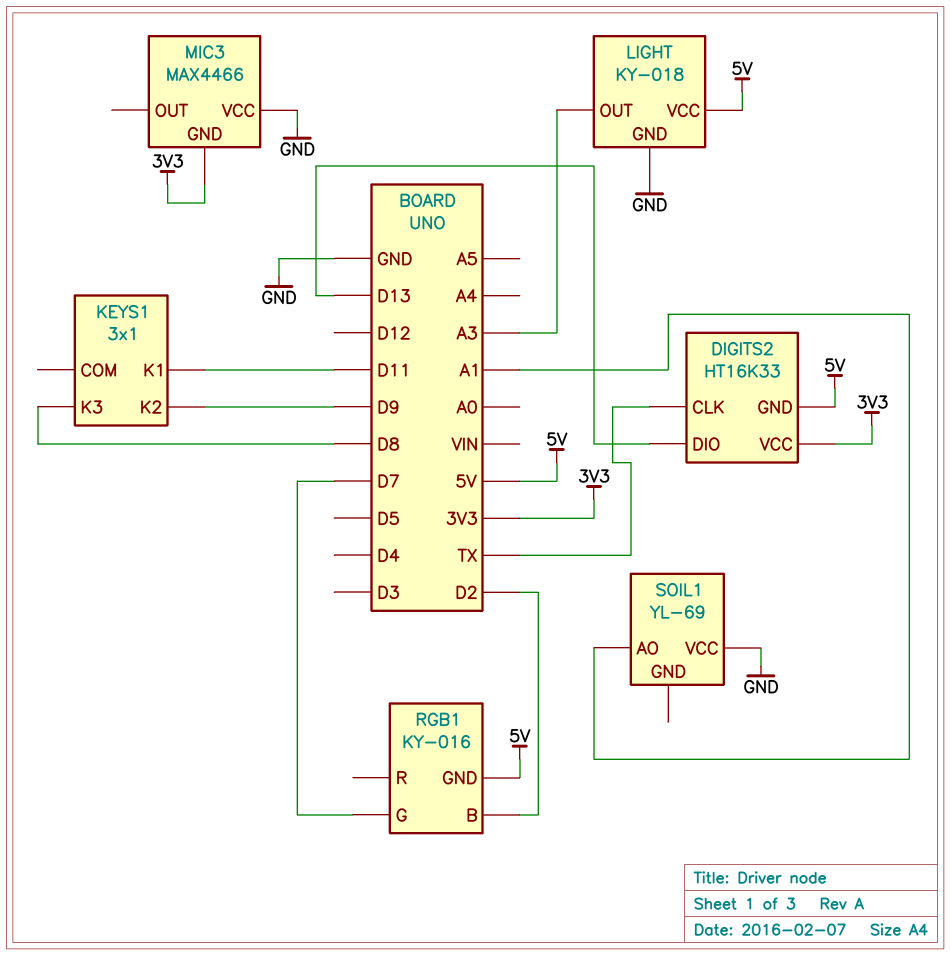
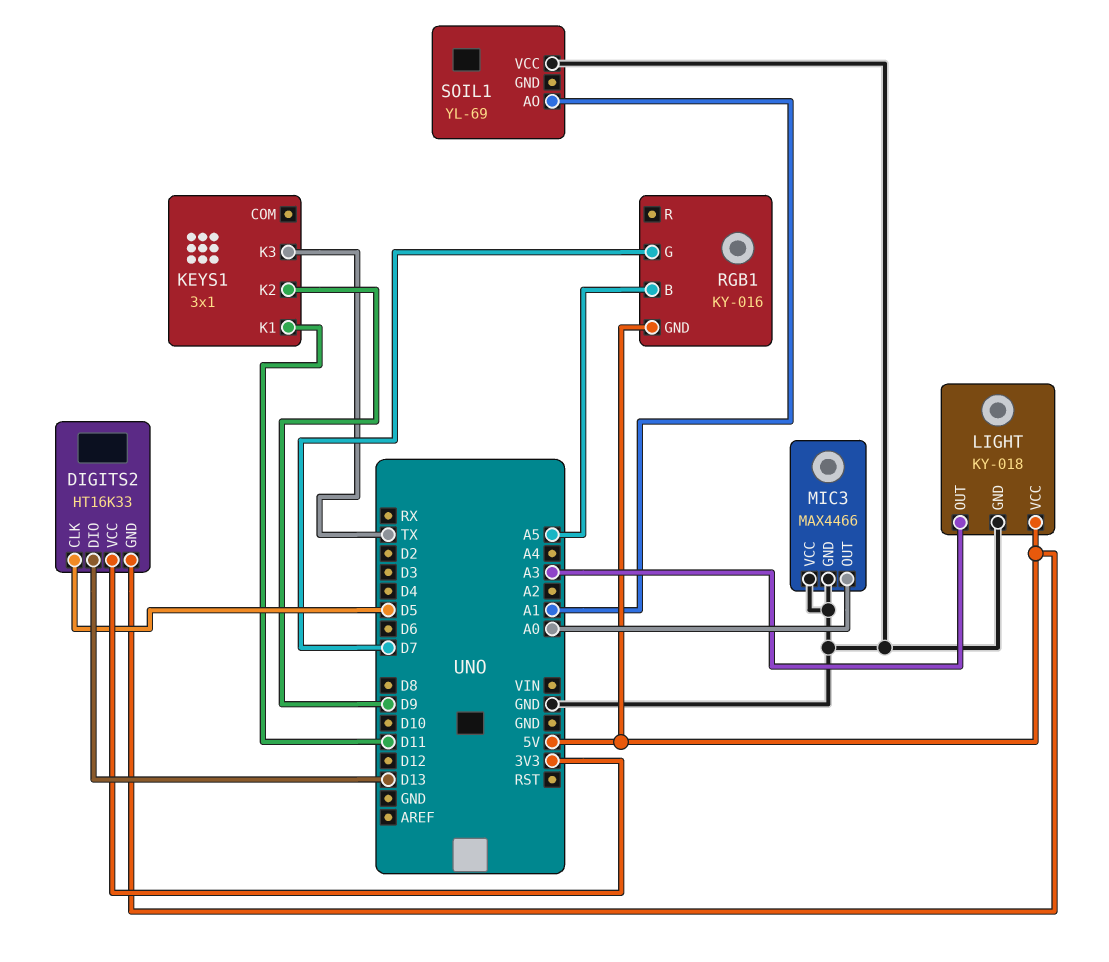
DIGITS2 pin CLK: TX -> D5
KEYS1 pin K3: D8 -> TX
MIC3 pin GND: 3V3 -> GND
MIC3 pin OUT: none -> A0
RGB1 pin B: D2 -> A5

